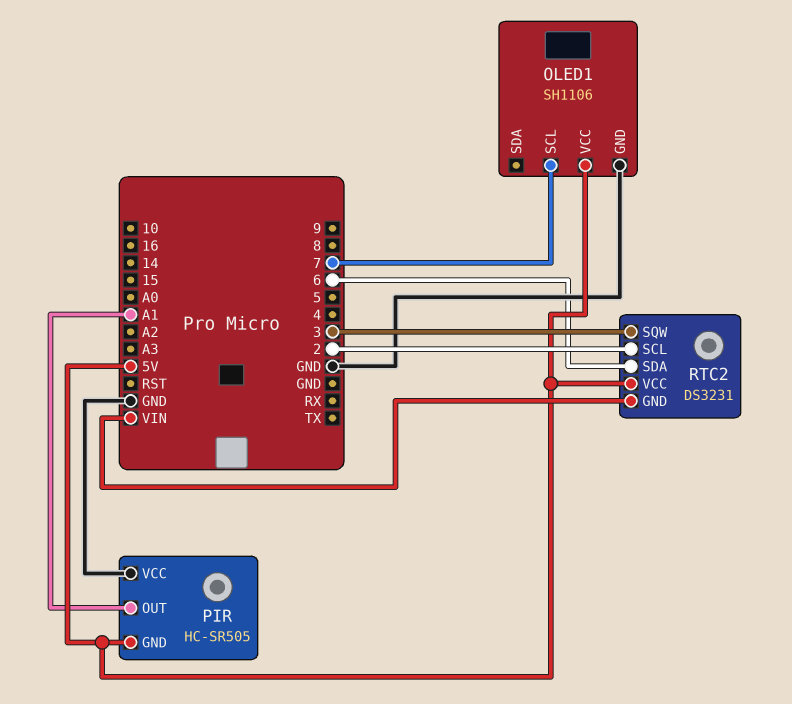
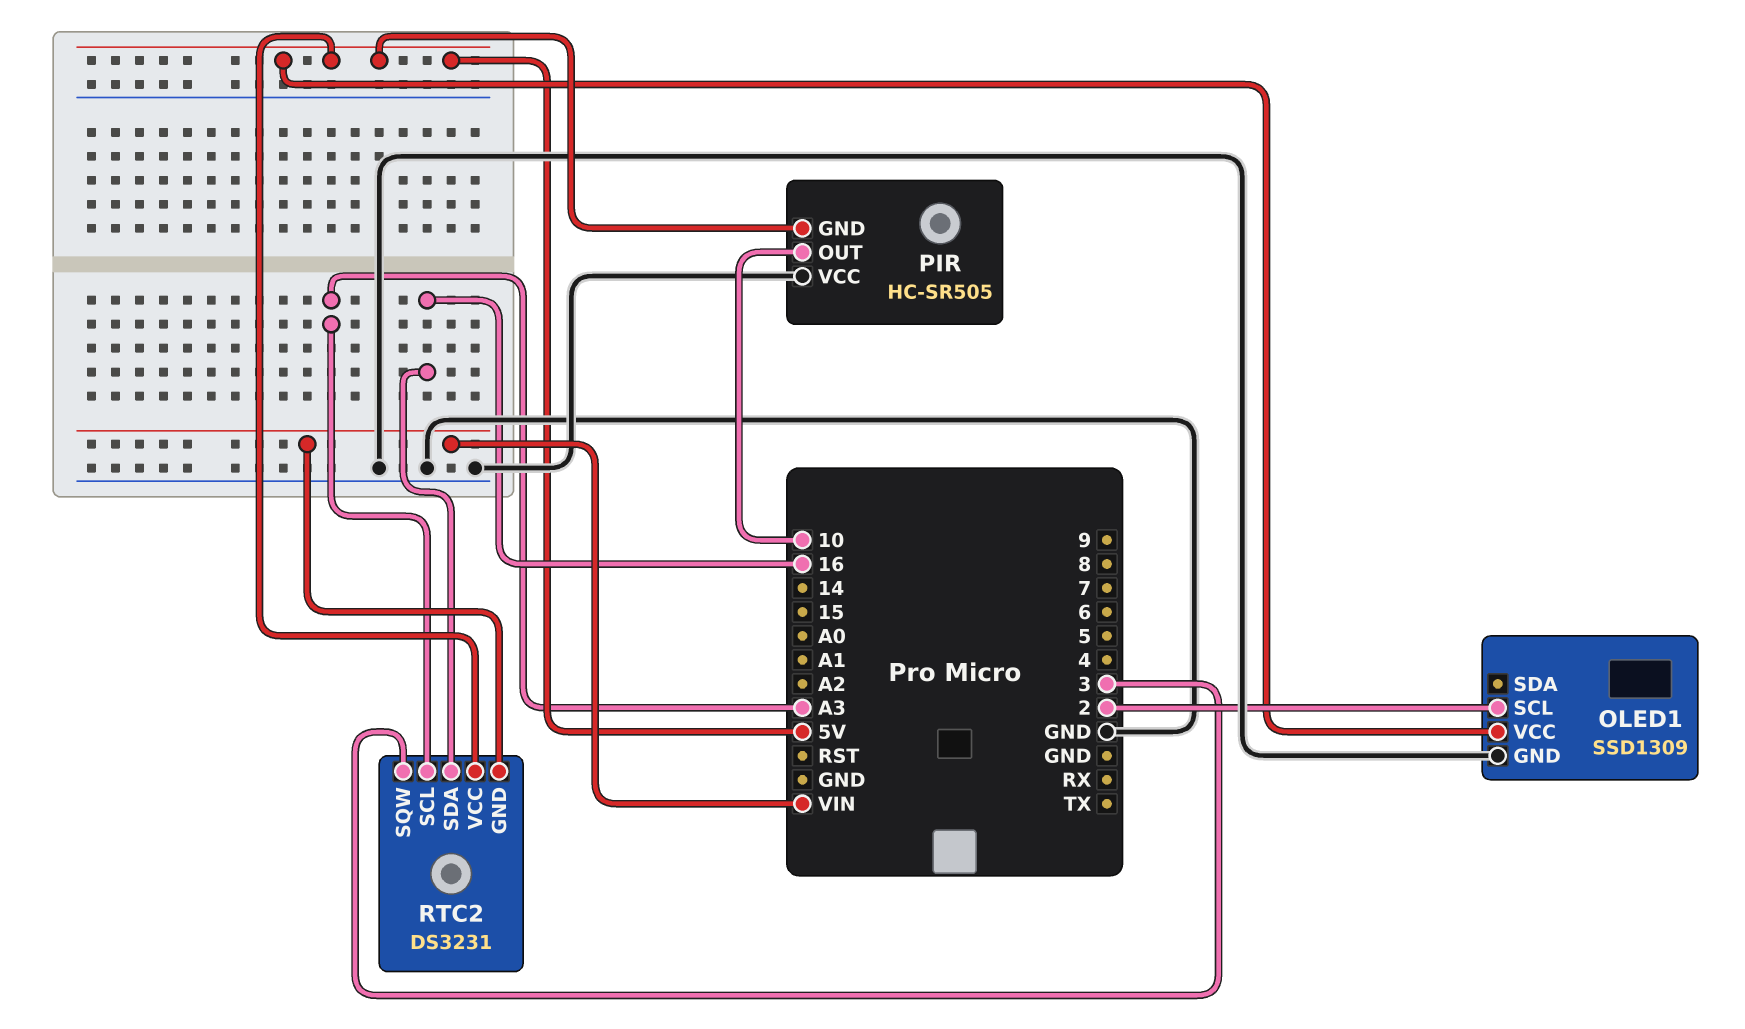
OLED1: SH1106 -> SSD1309
OLED1 pin SCL: 7 -> 2
PIR pin OUT: A1 -> 10
RTC2 pin SCL: 2 -> A3
RTC2 pin SDA: 6 -> 16

